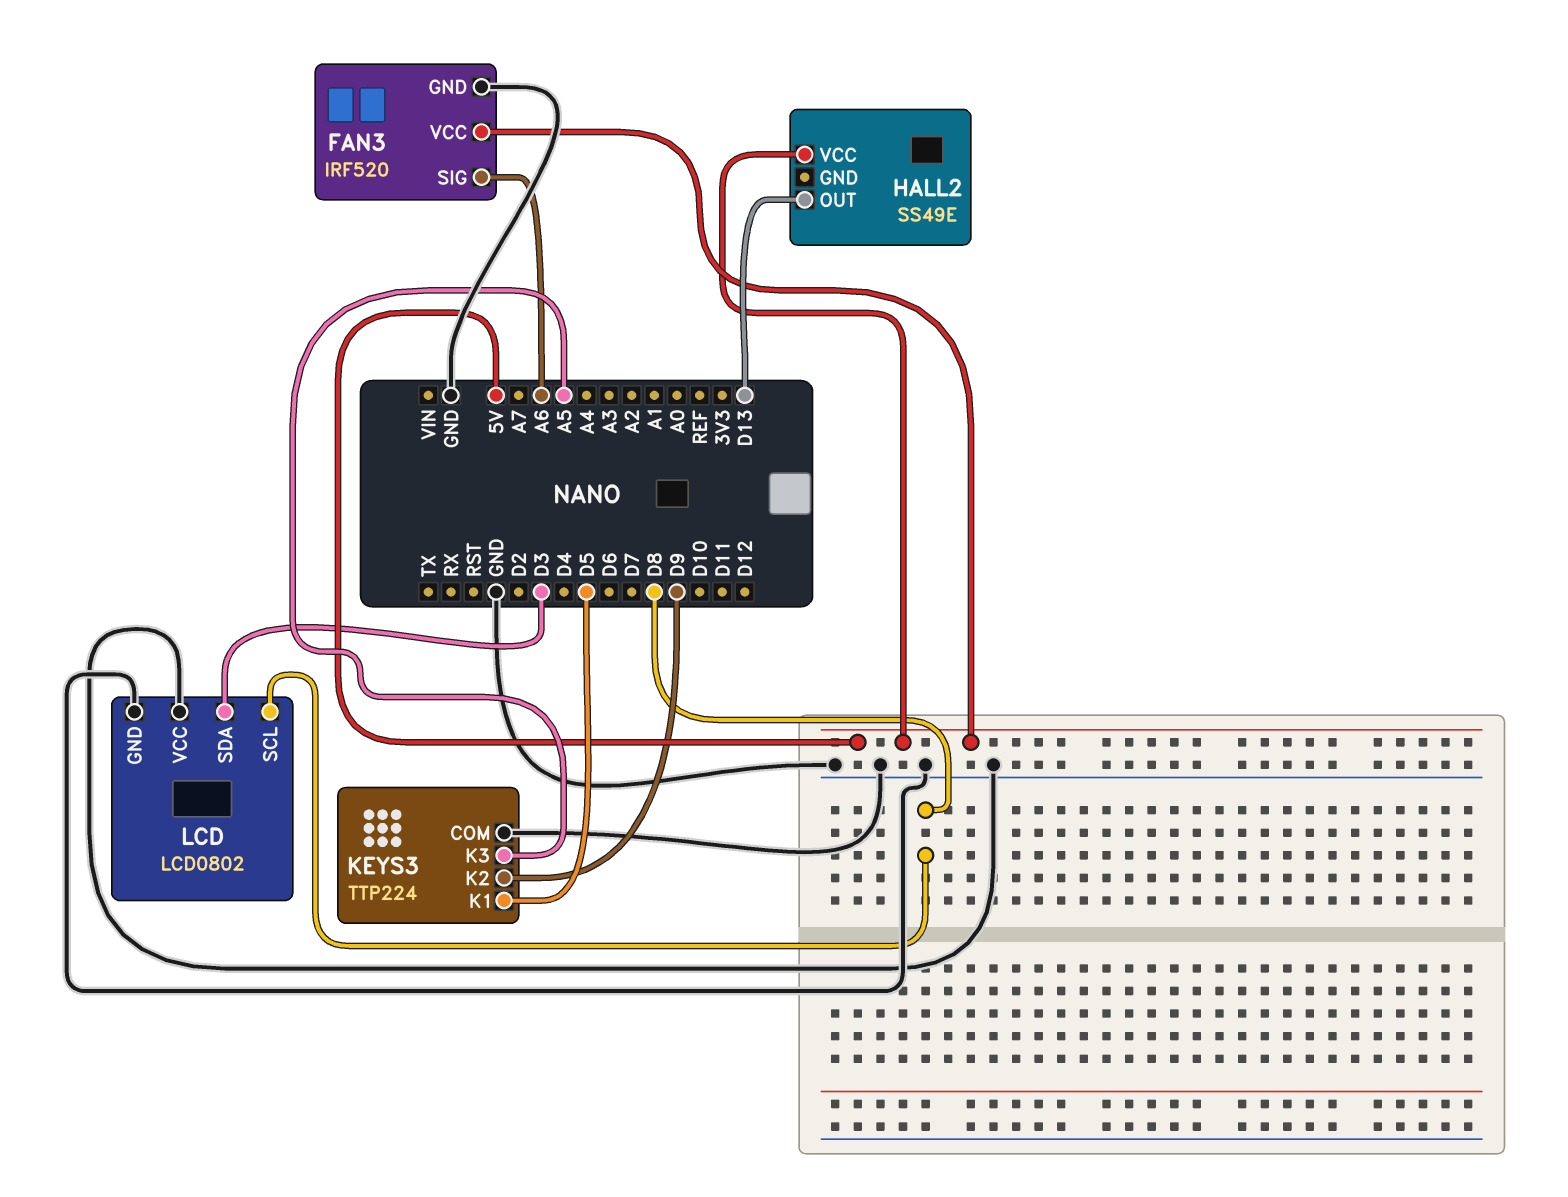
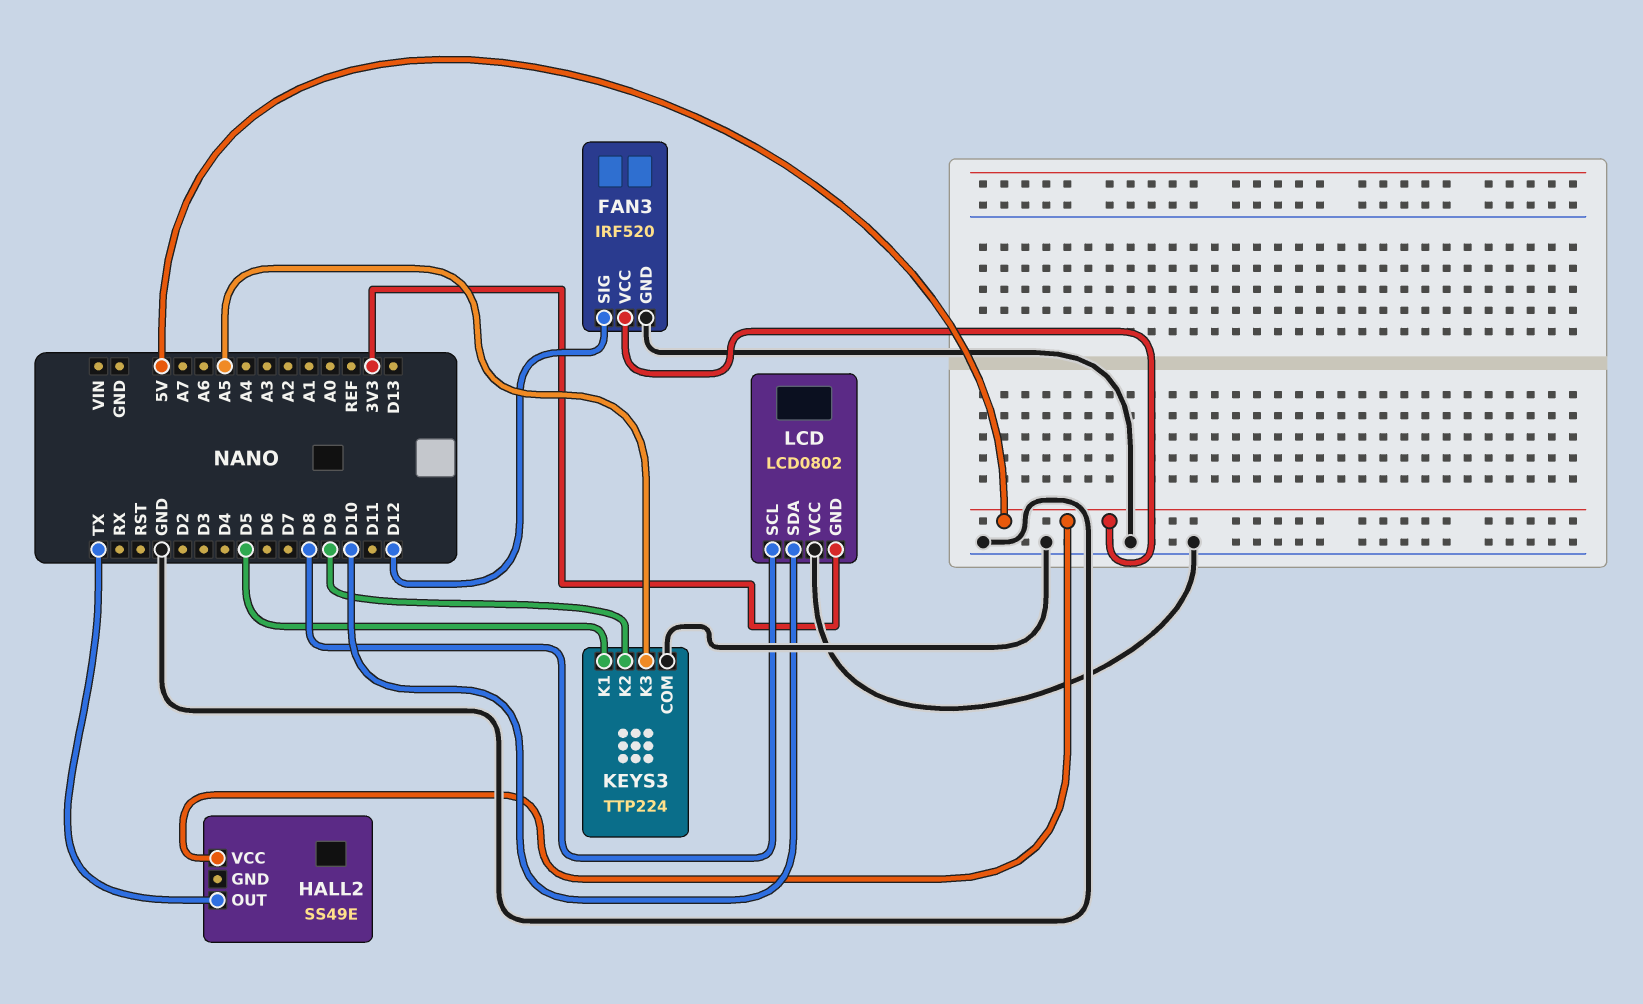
FAN3 pin SIG: A6 -> D12
HALL2 pin OUT: D13 -> TX
LCD pin GND: GND -> 3V3
LCD pin SDA: D3 -> D10

